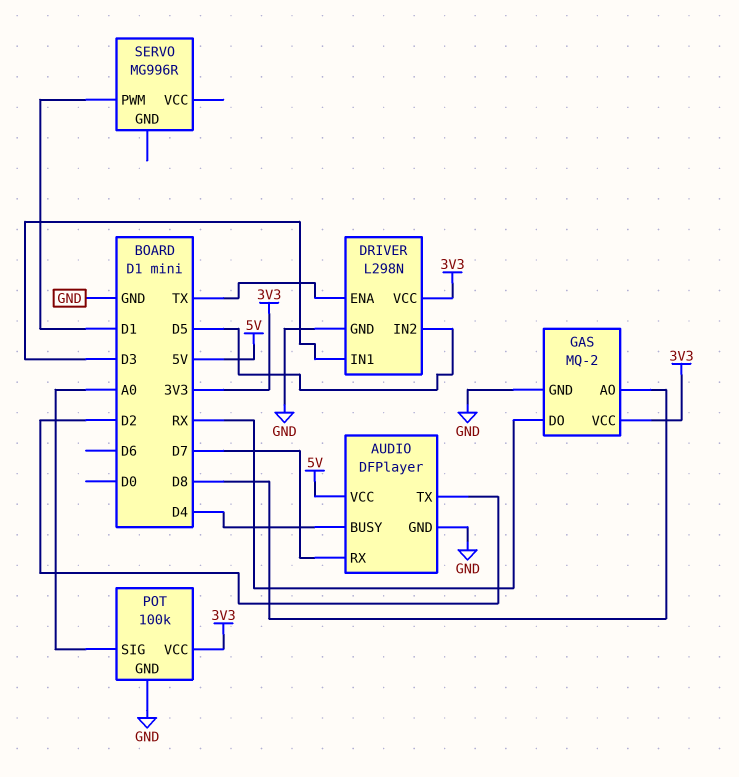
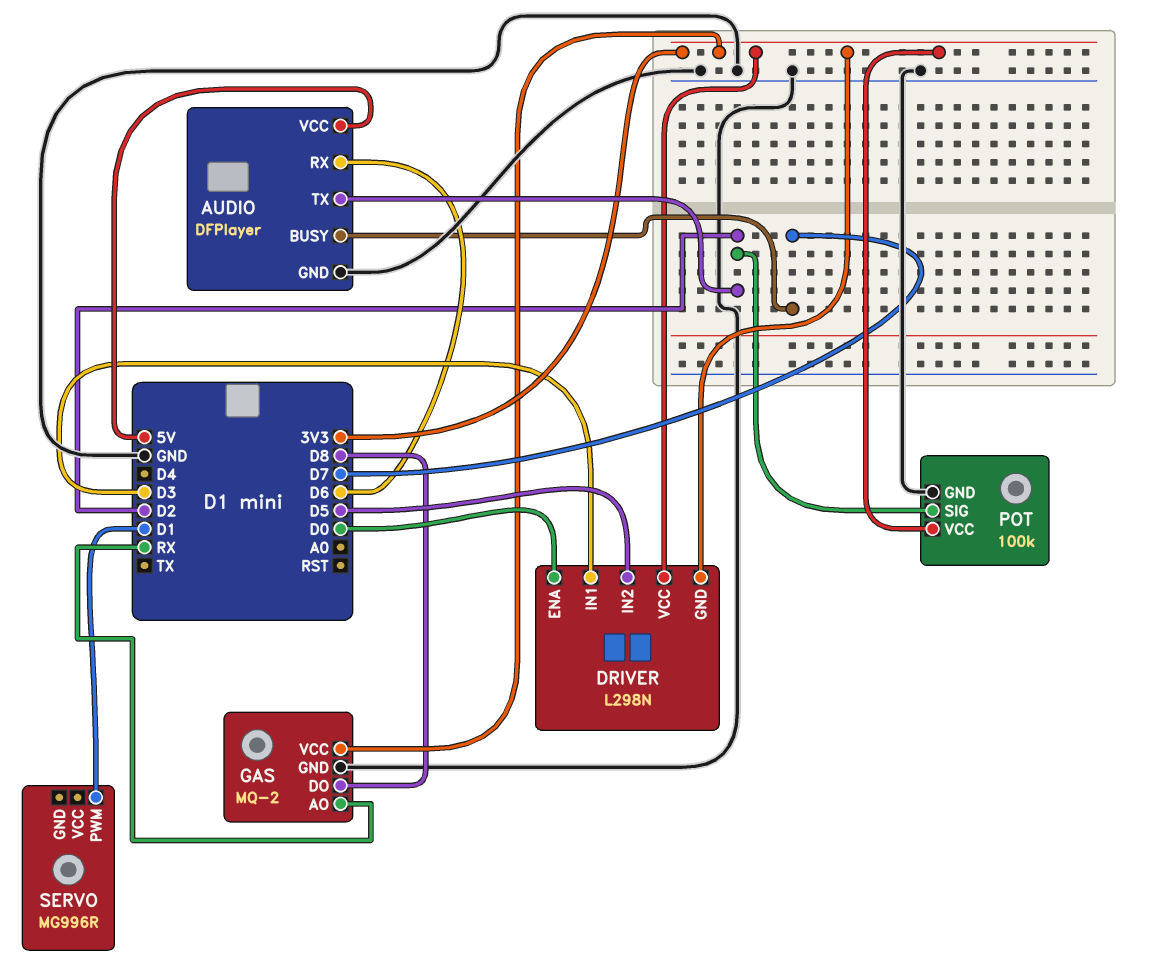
AUDIO pin BUSY: D4 -> D7
AUDIO pin RX: D7 -> D6
DRIVER pin ENA: TX -> D0
DRIVER pin GND: GND -> 3V3
GAS pin AO: D8 -> RX
GAS pin DO: RX -> D8
POT pin SIG: A0 -> D2

